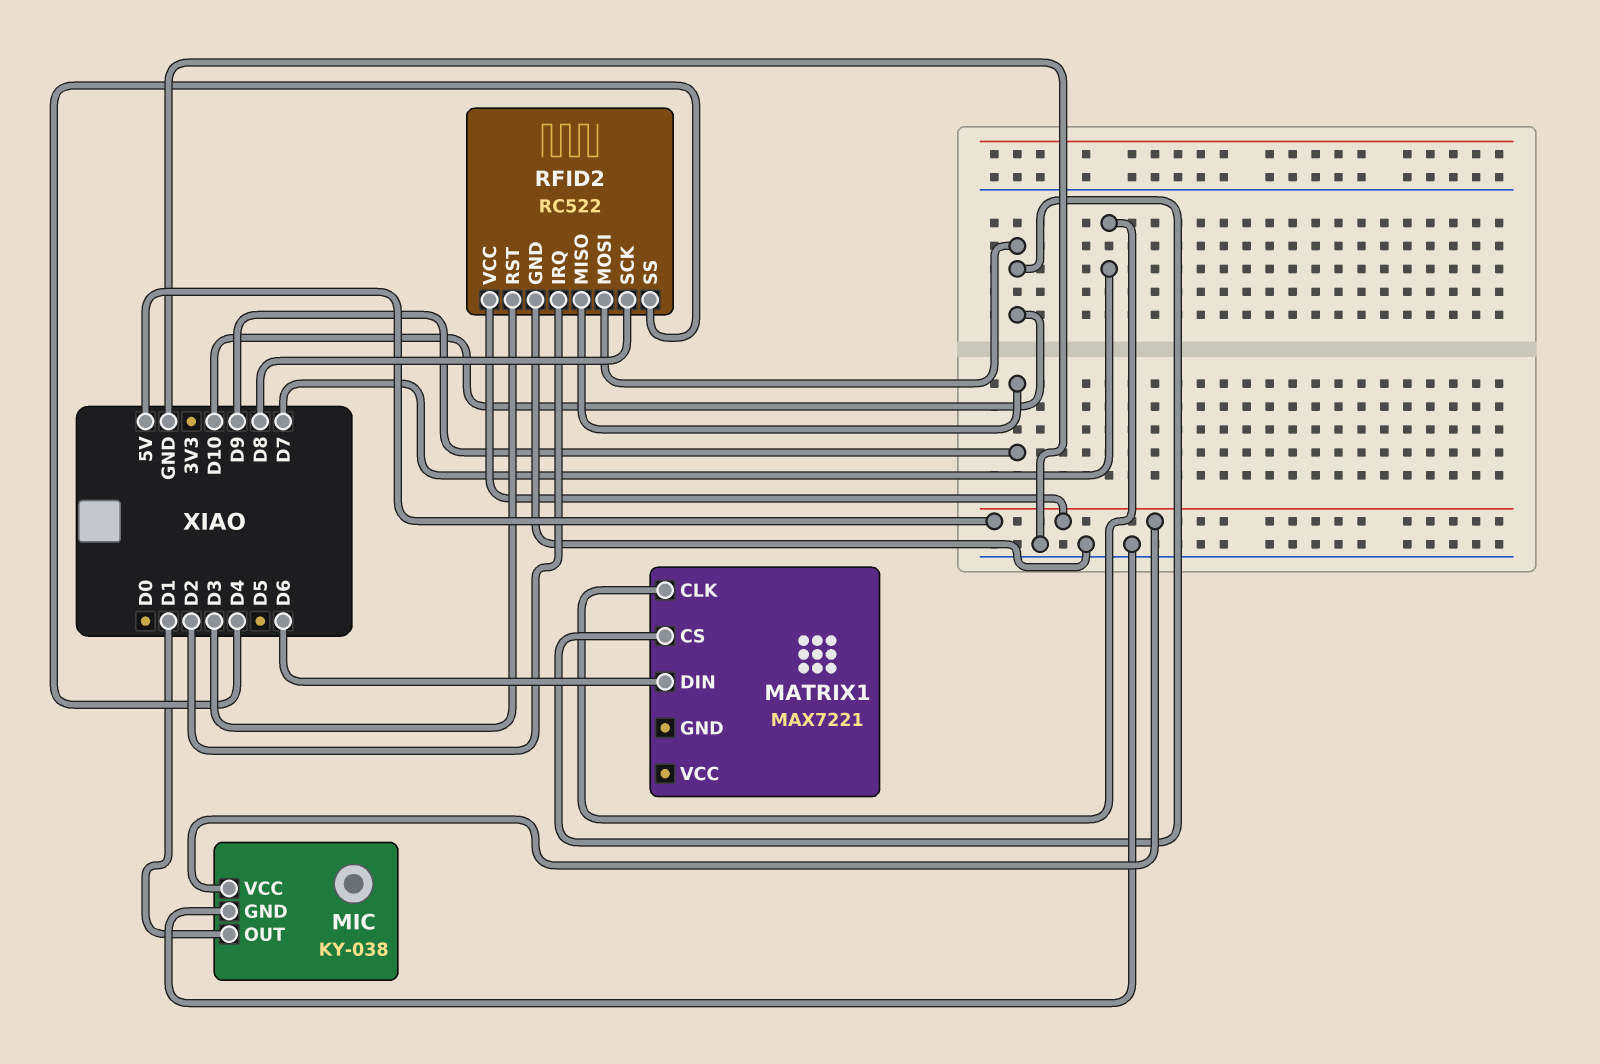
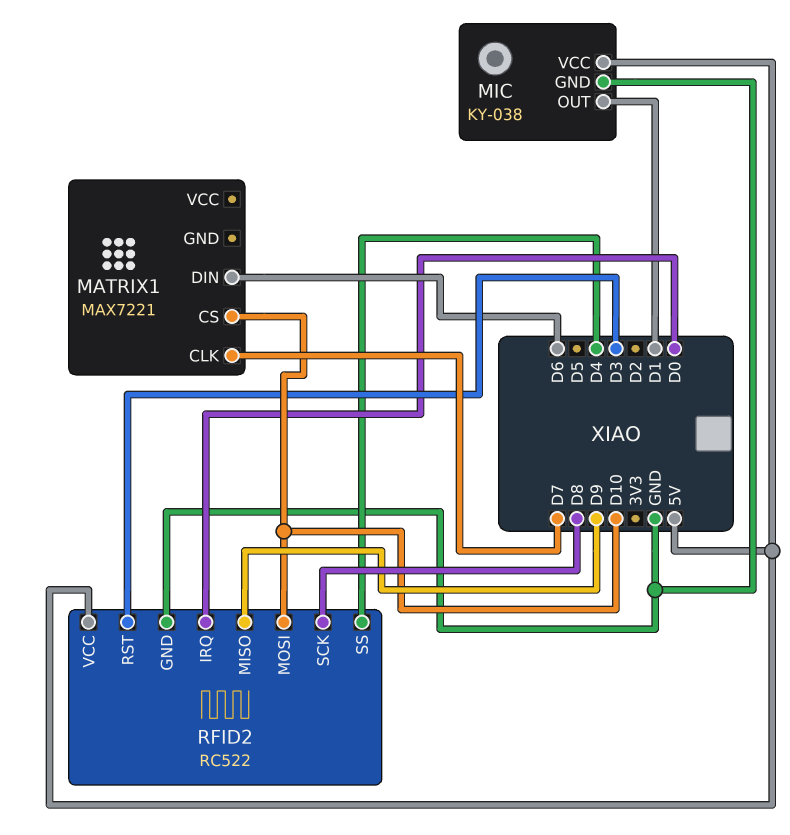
RFID2 pin IRQ: D2 -> D0

